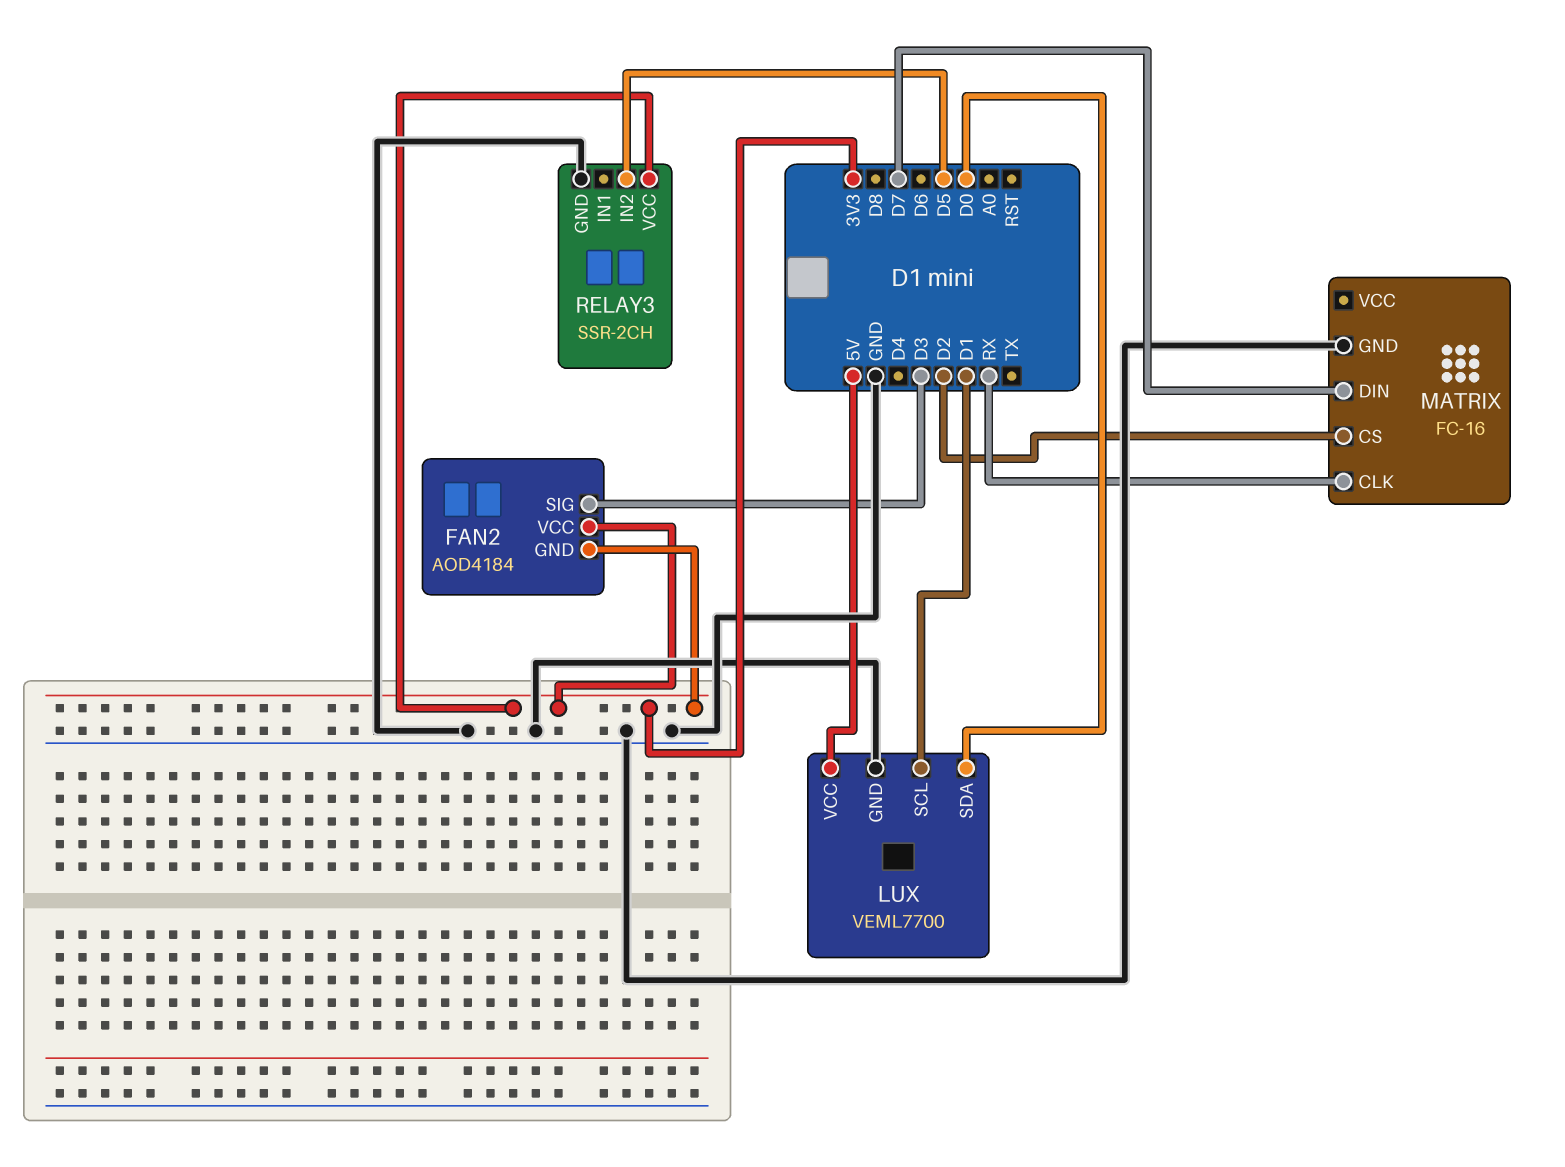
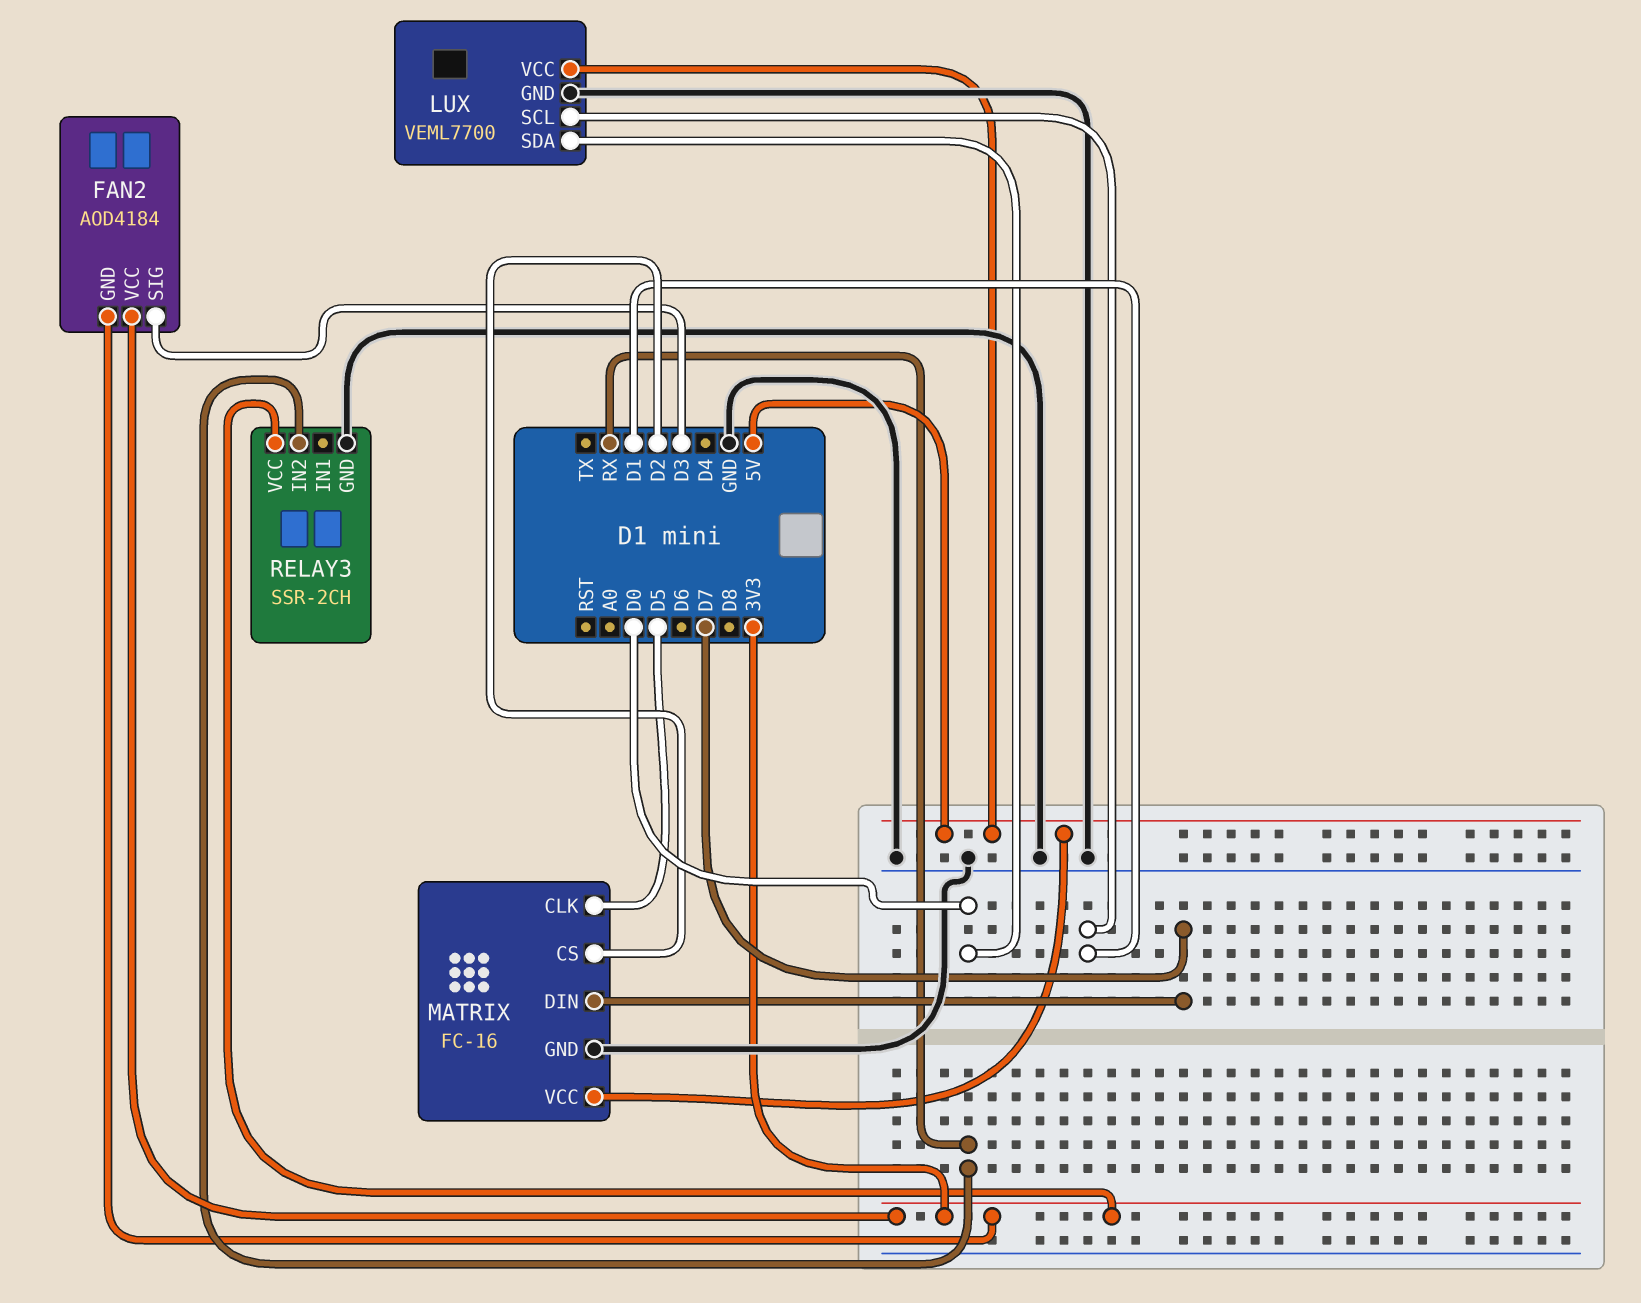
MATRIX pin CLK: RX -> D5
MATRIX pin VCC: none -> 5V
RELAY3 pin IN2: D5 -> RX

